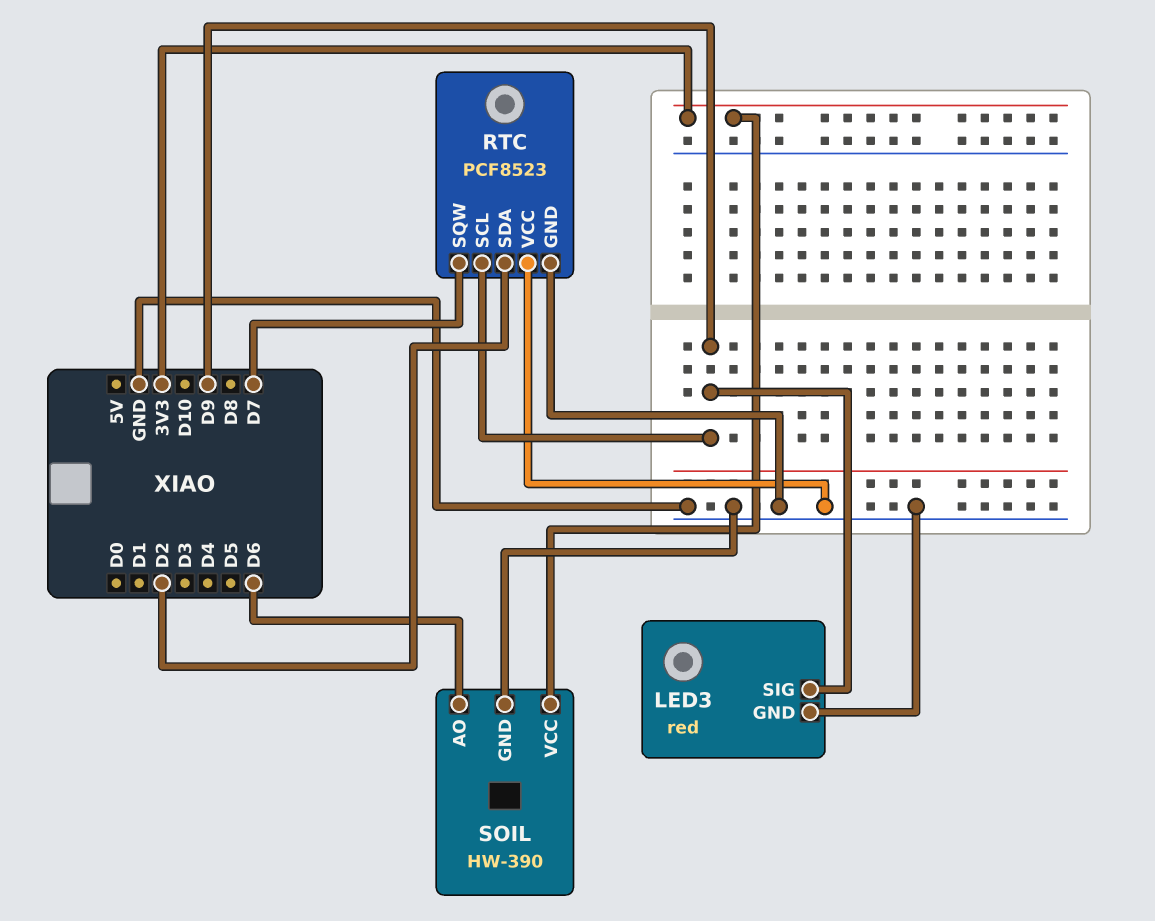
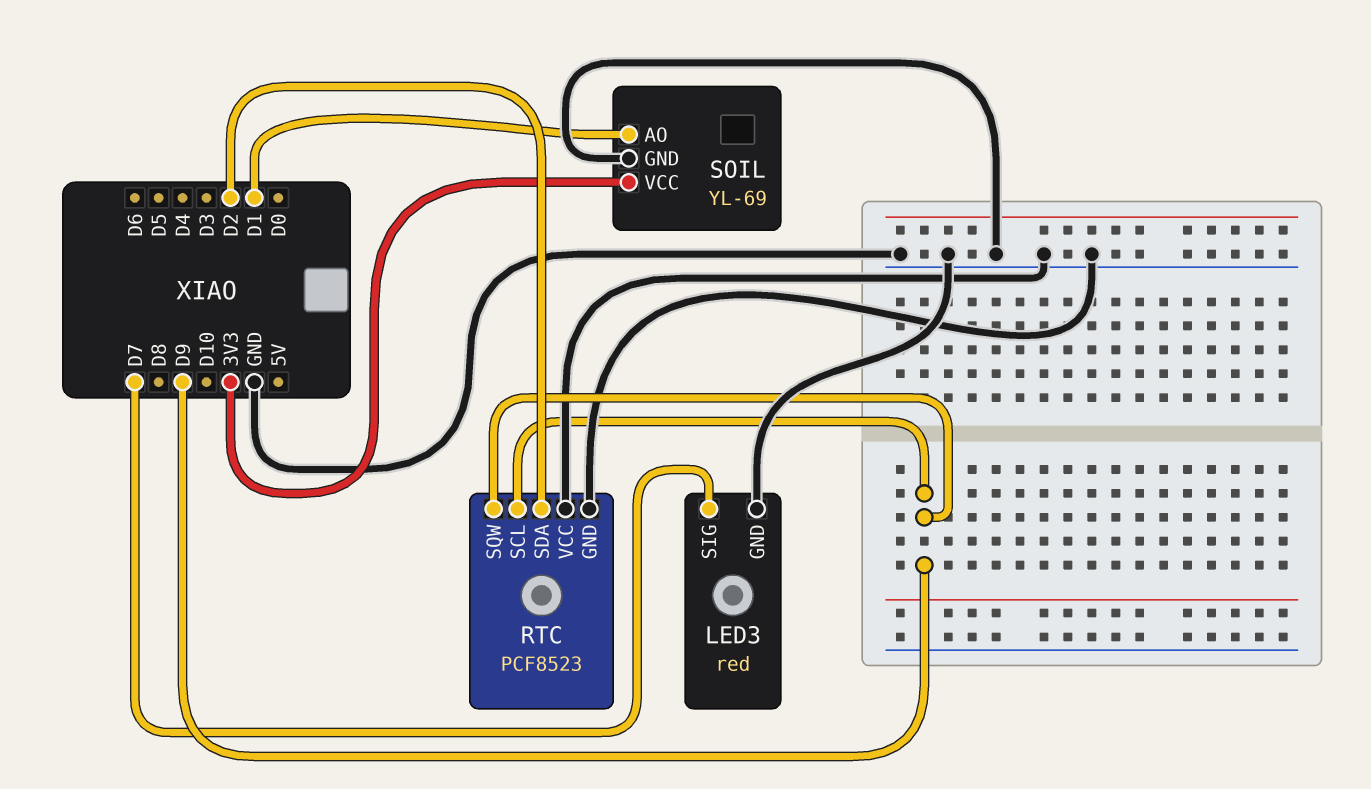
LED3 pin SIG: D9 -> D7
RTC pin SQW: D7 -> D9
SOIL: HW-390 -> YL-69
SOIL pin AO: D6 -> D1

